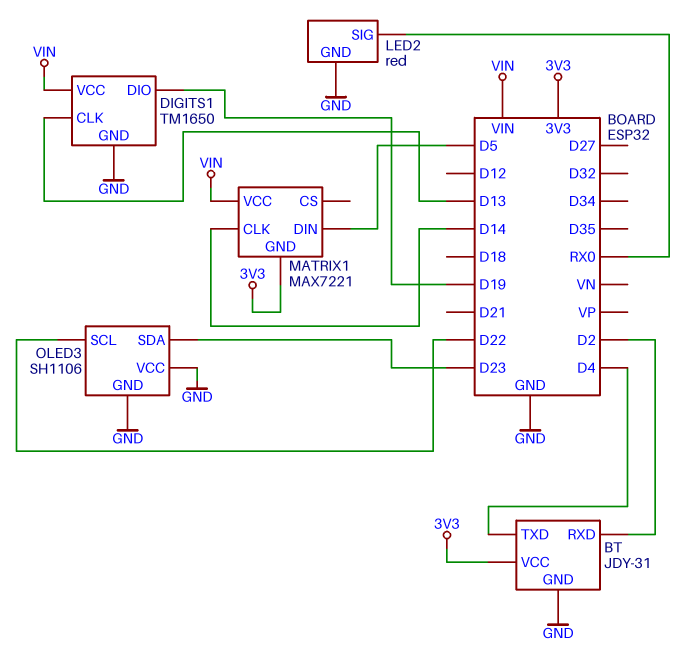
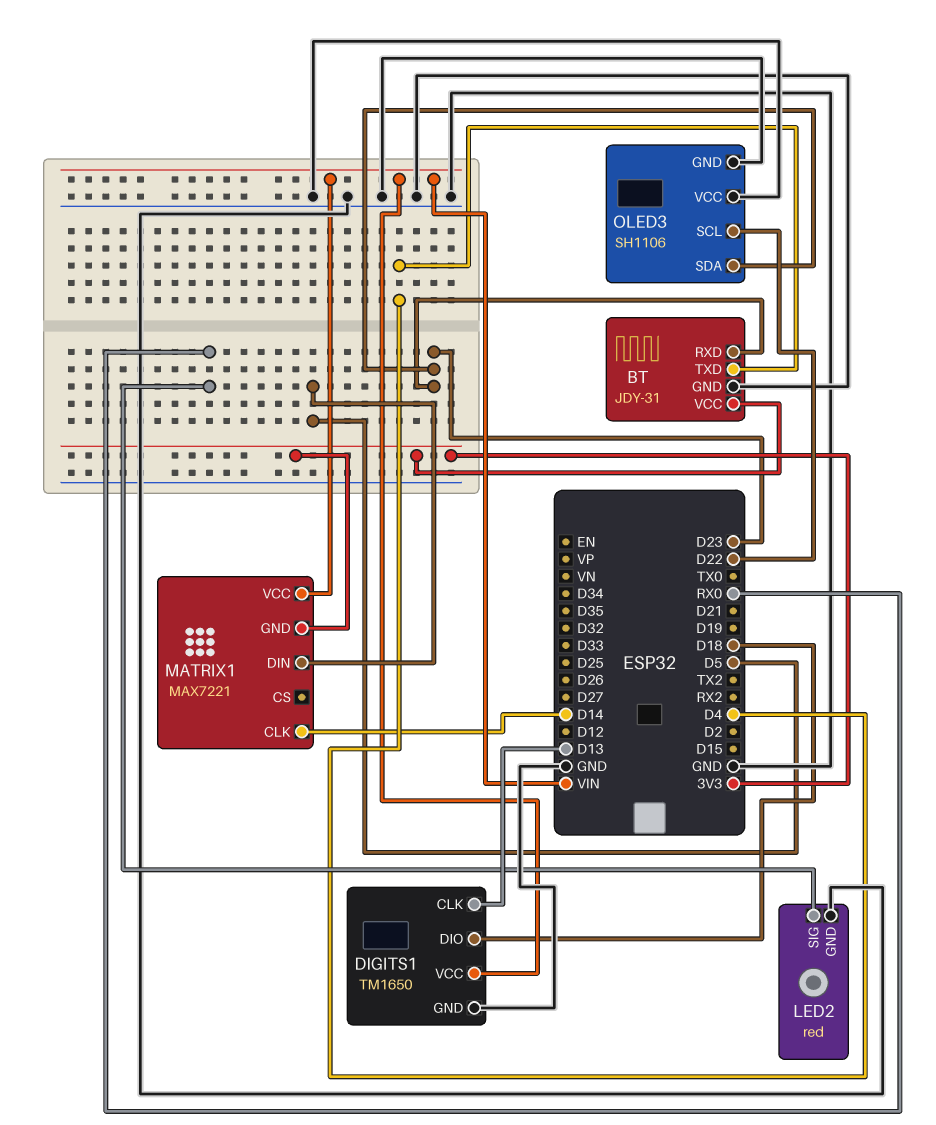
BT pin RXD: D2 -> D23
DIGITS1 pin DIO: D19 -> D18

